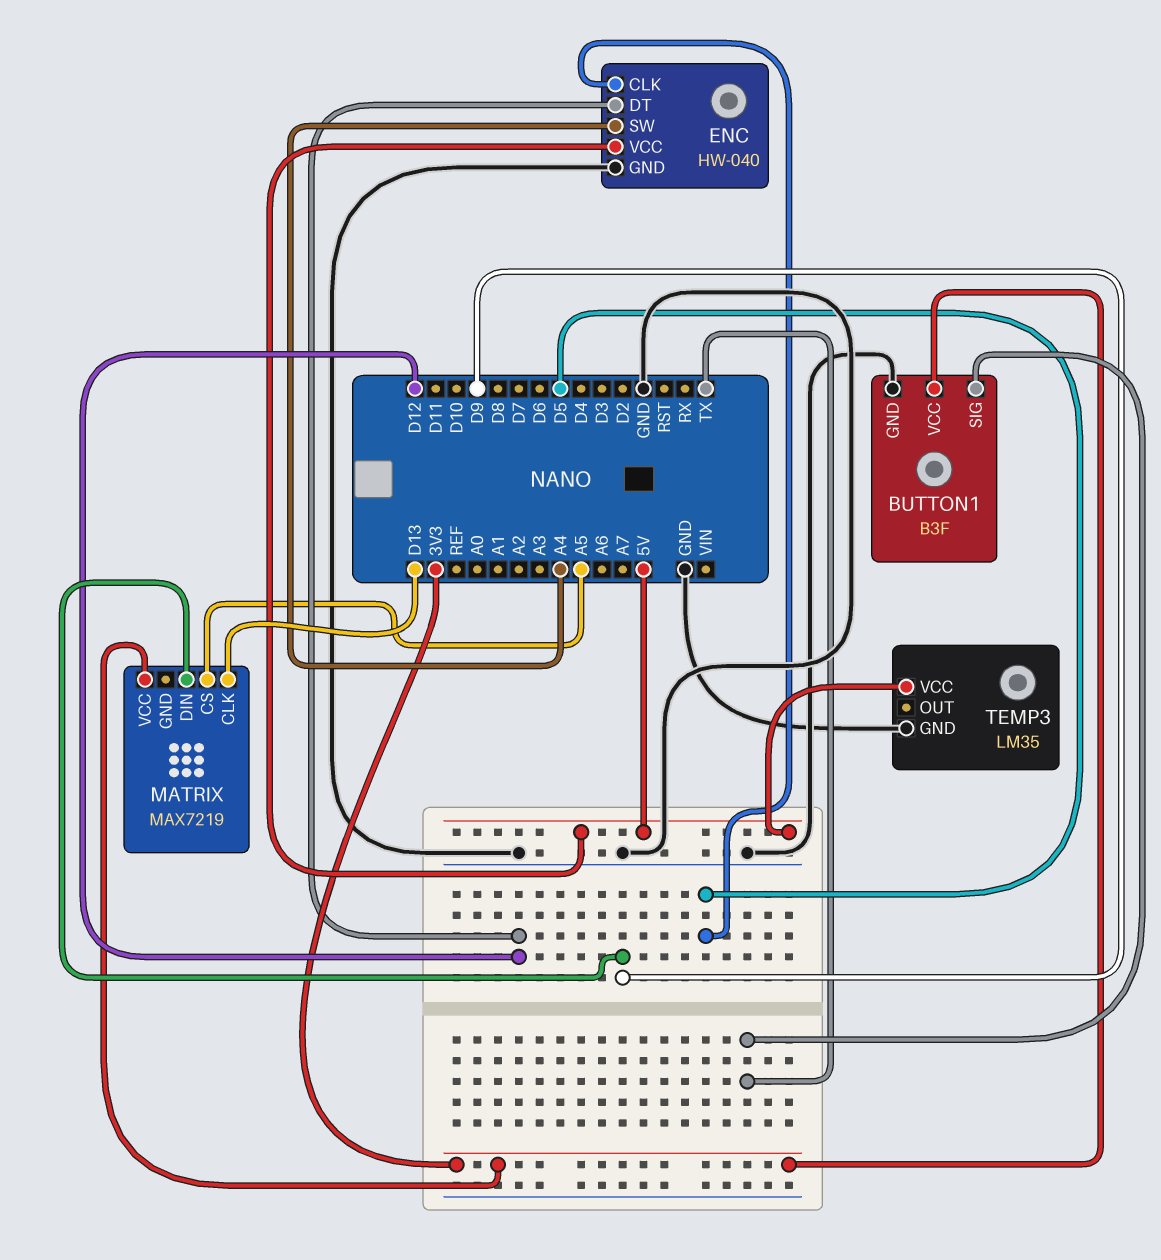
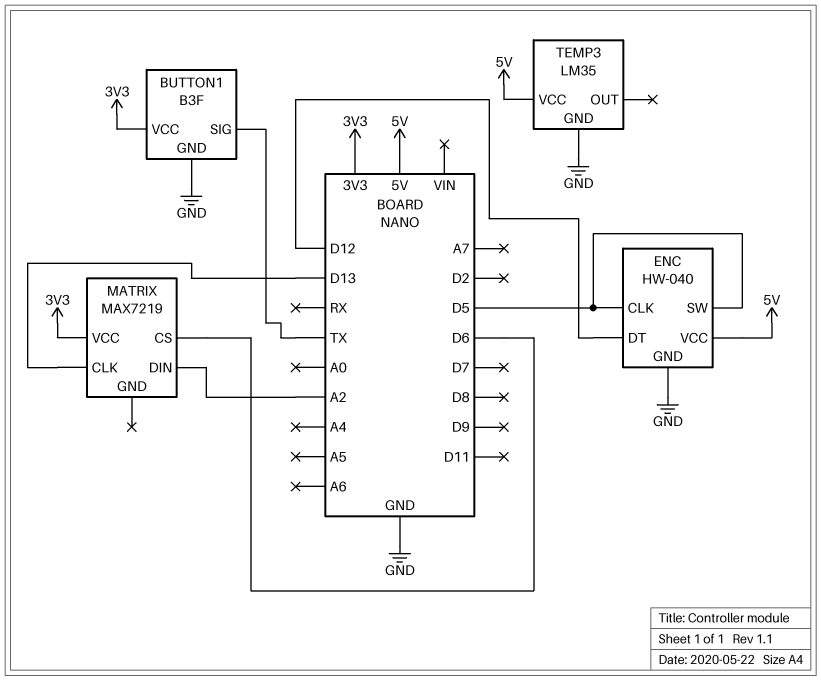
ENC pin SW: A4 -> D5
MATRIX pin CS: A5 -> D6
MATRIX pin DIN: D9 -> A2

